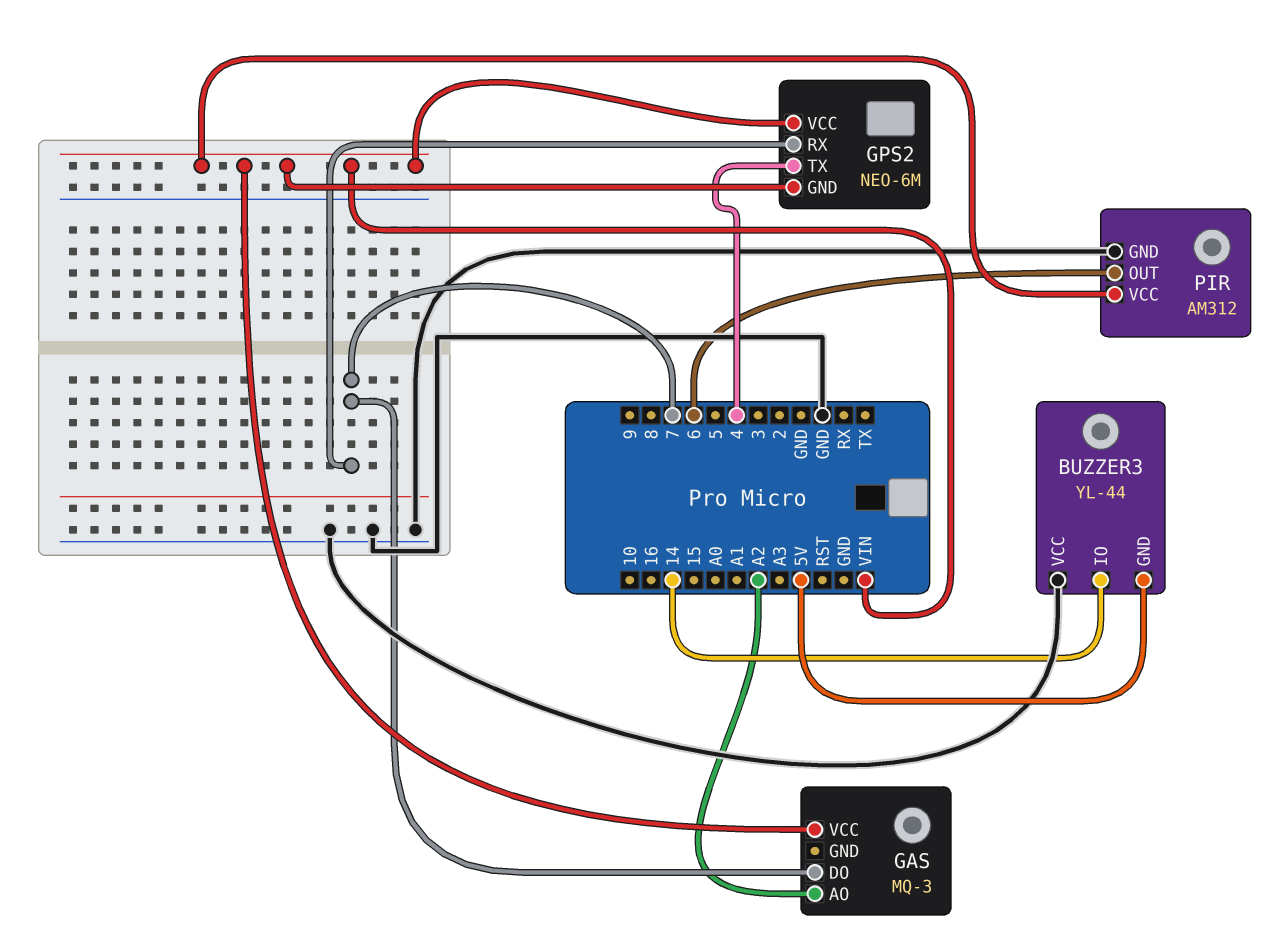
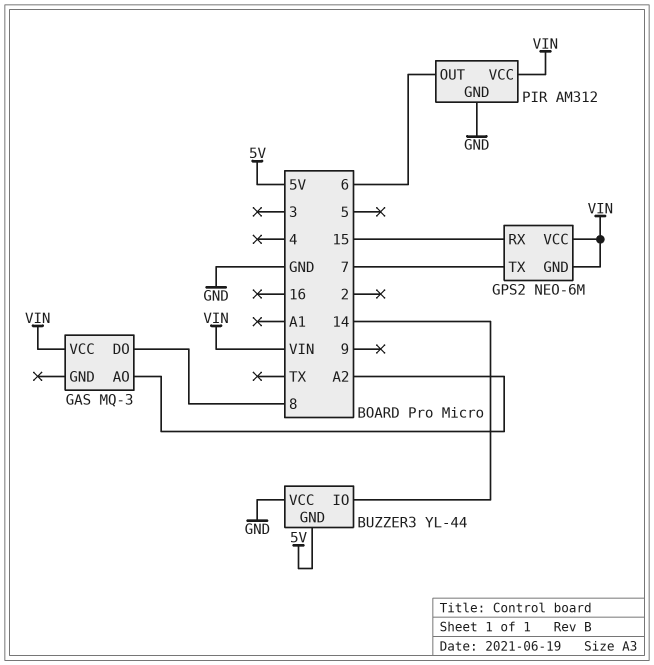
GAS pin DO: 7 -> 8
GPS2 pin RX: 7 -> 15
GPS2 pin TX: 4 -> 7

